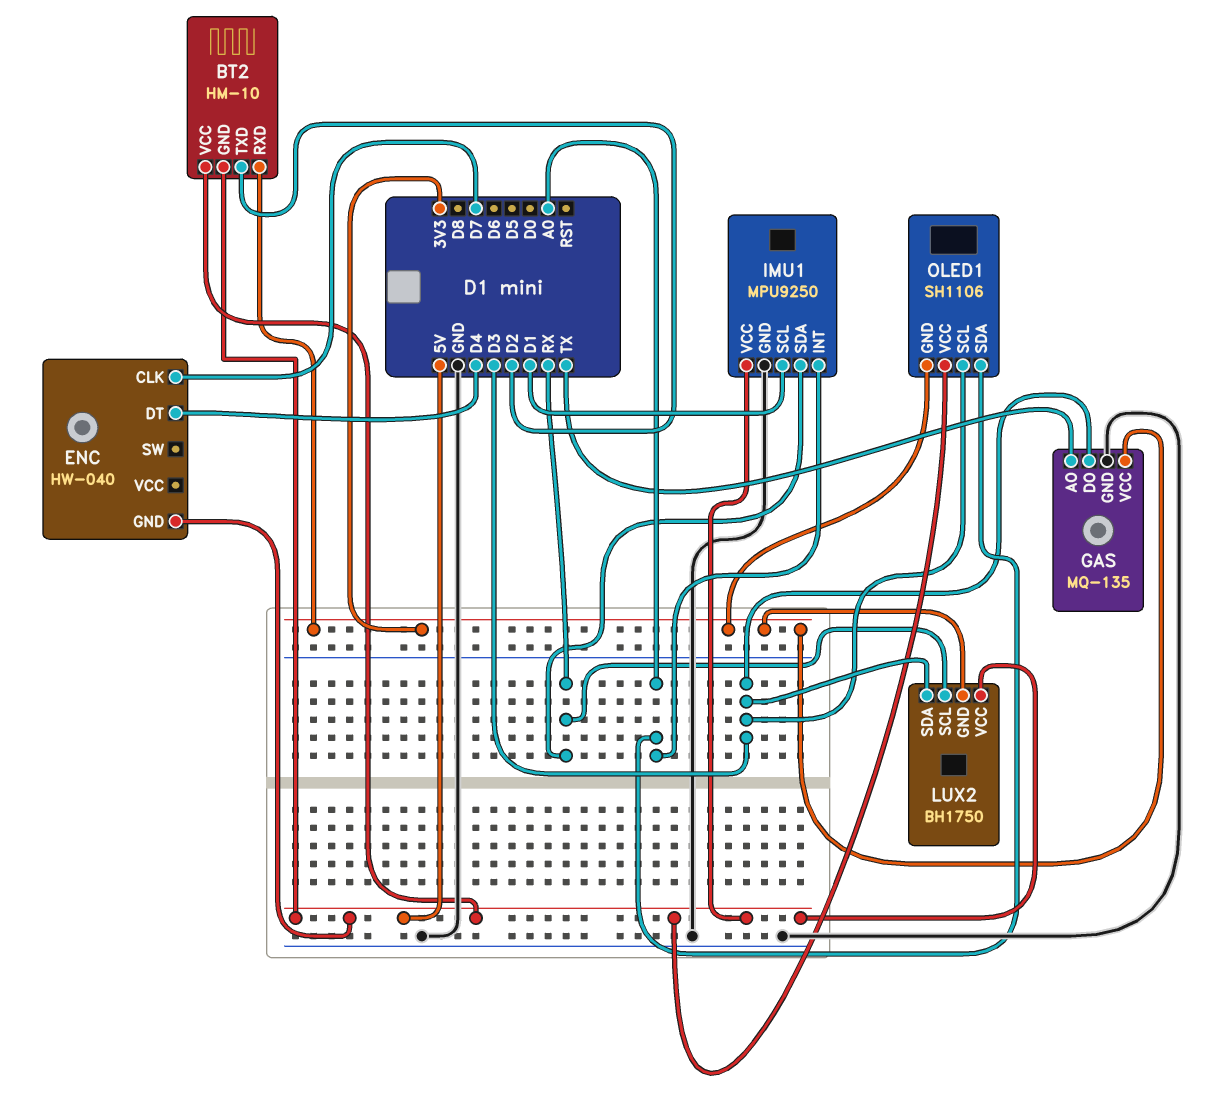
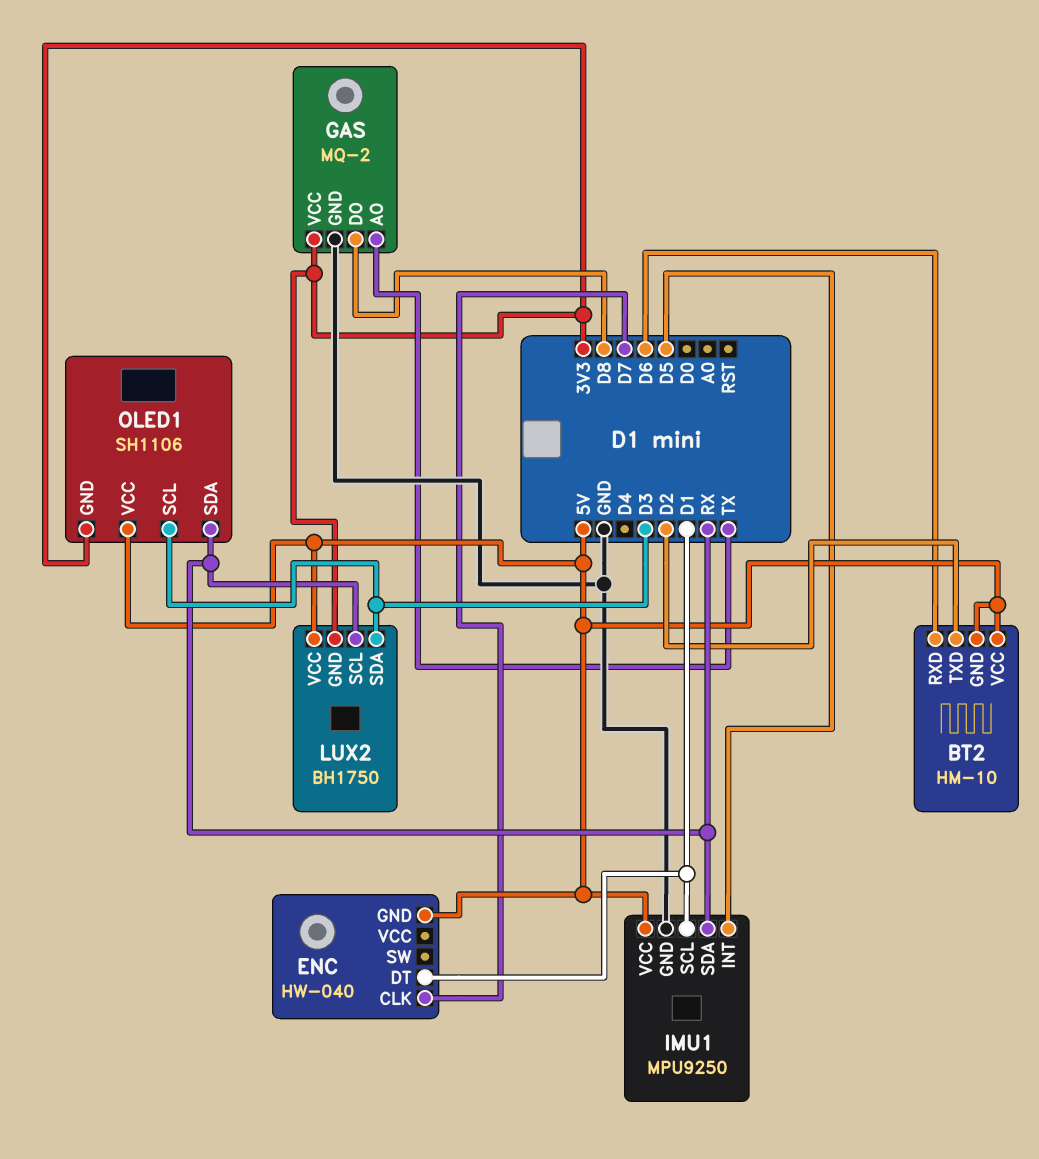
BT2 pin RXD: 3V3 -> D6
ENC pin DT: D4 -> D1
GAS: MQ-135 -> MQ-2
GAS pin DO: D3 -> D8
IMU1 pin INT: A0 -> D5
OLED1 pin SDA: A0 -> RX

